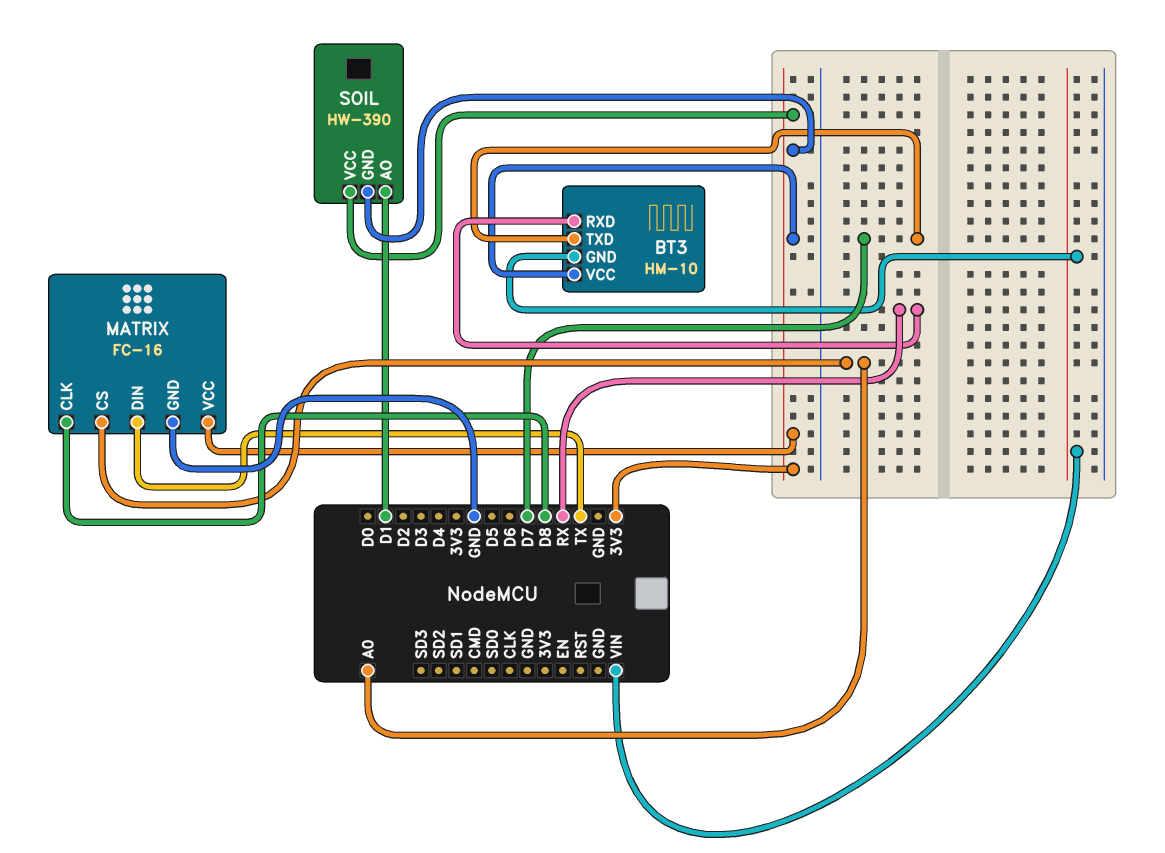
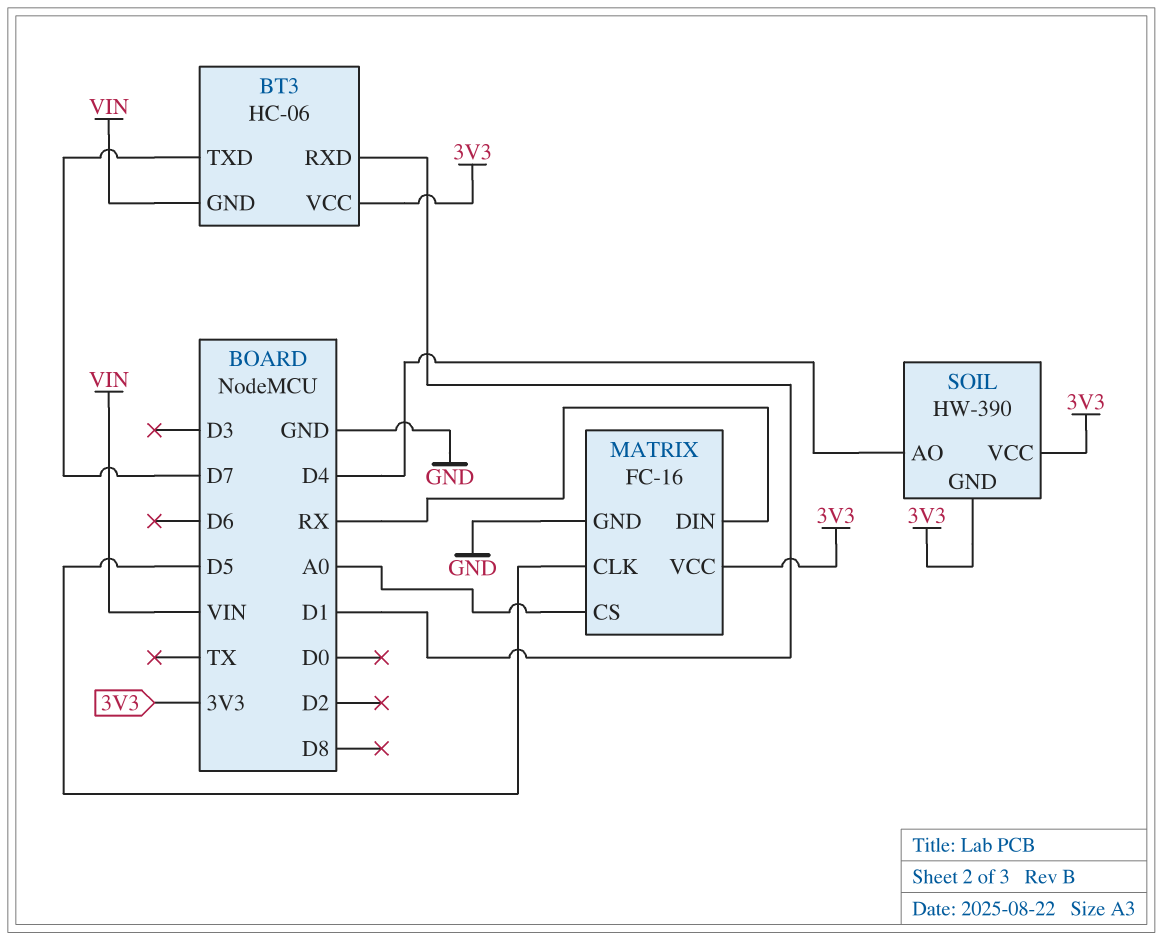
BT3: HM-10 -> HC-06
BT3 pin RXD: RX -> D1
MATRIX pin CLK: D8 -> D5
MATRIX pin DIN: TX -> RX
SOIL pin AO: D1 -> D4

